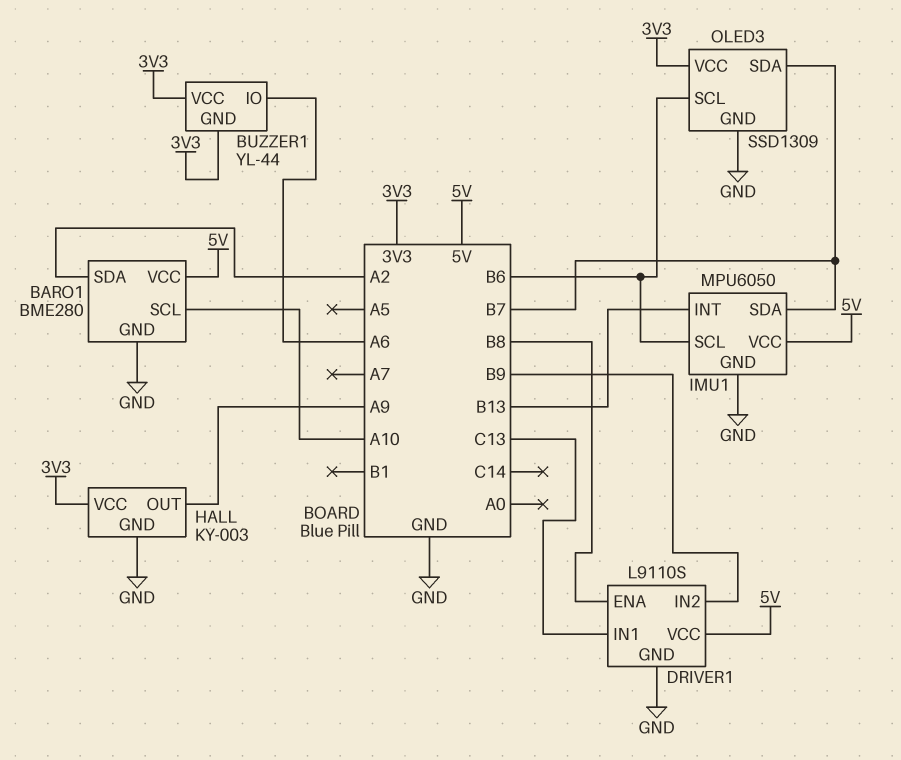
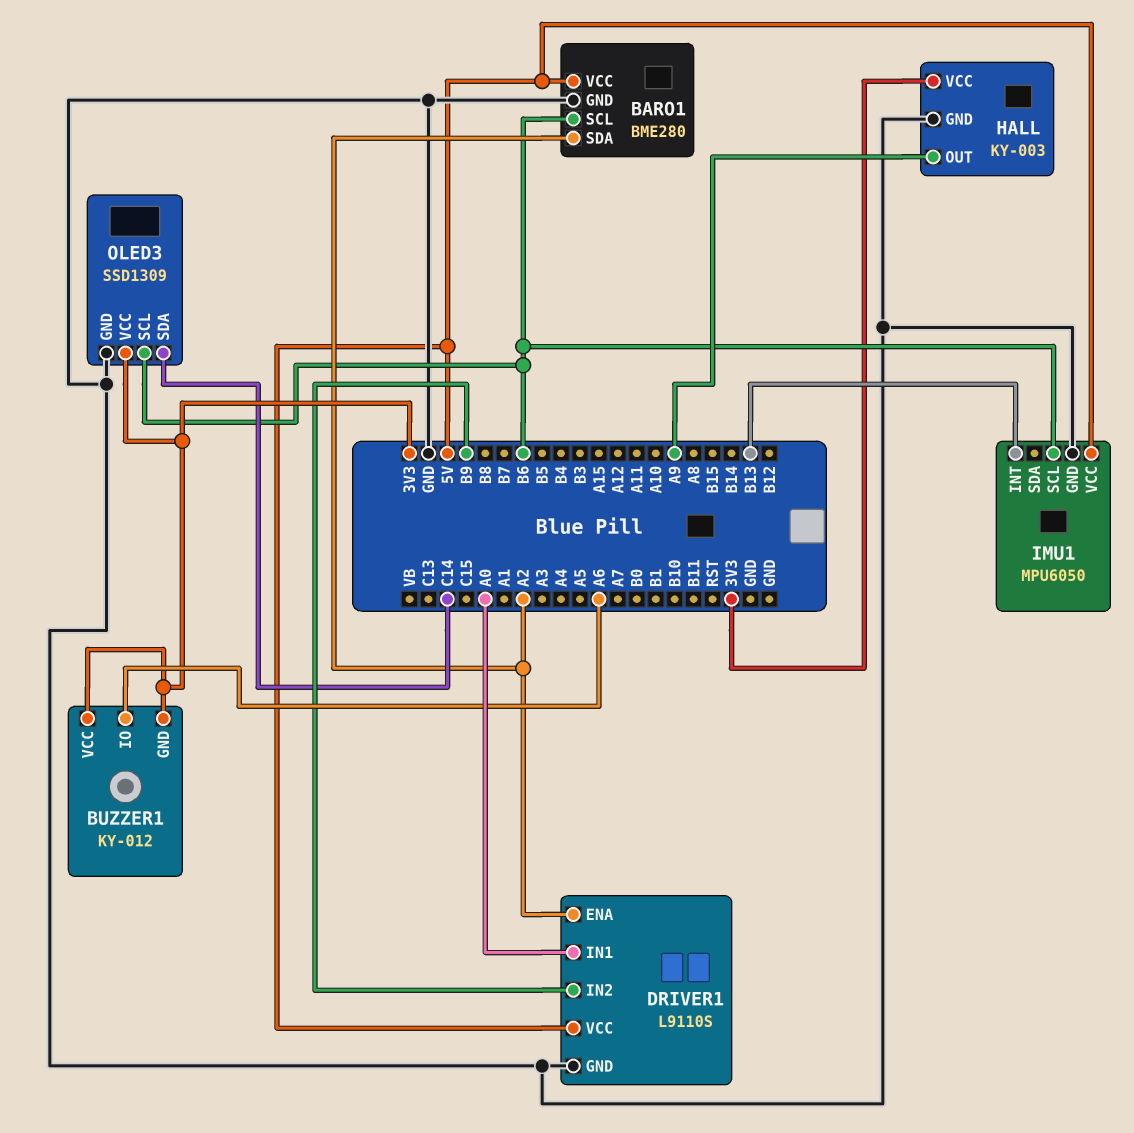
BARO1 pin SCL: A10 -> B6
BUZZER1: YL-44 -> KY-012
DRIVER1 pin ENA: B8 -> A2
DRIVER1 pin IN1: C13 -> A0
IMU1 pin SDA: B7 -> none
OLED3 pin SDA: B7 -> C14

